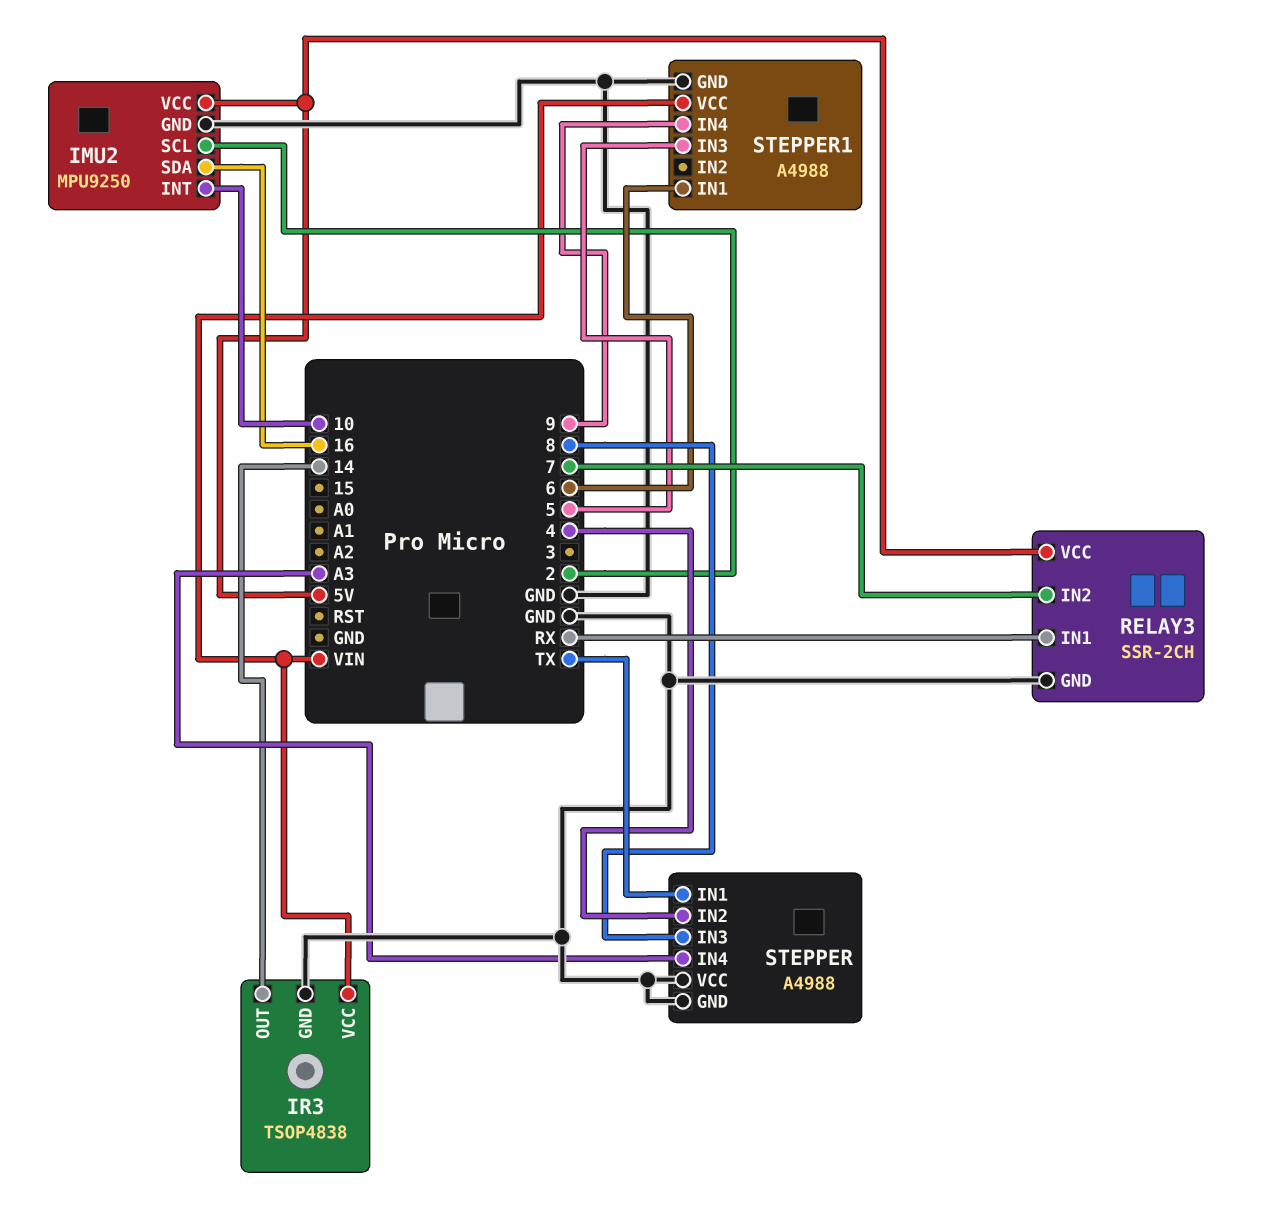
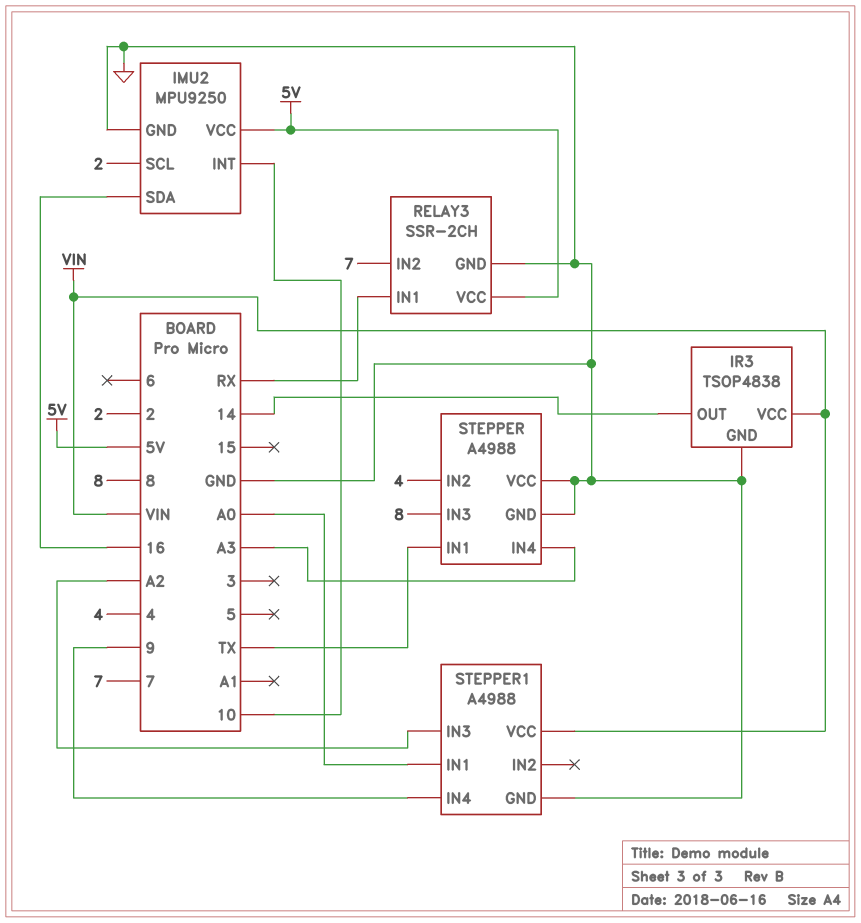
STEPPER1 pin IN1: 6 -> A0
STEPPER1 pin IN3: 5 -> A2

